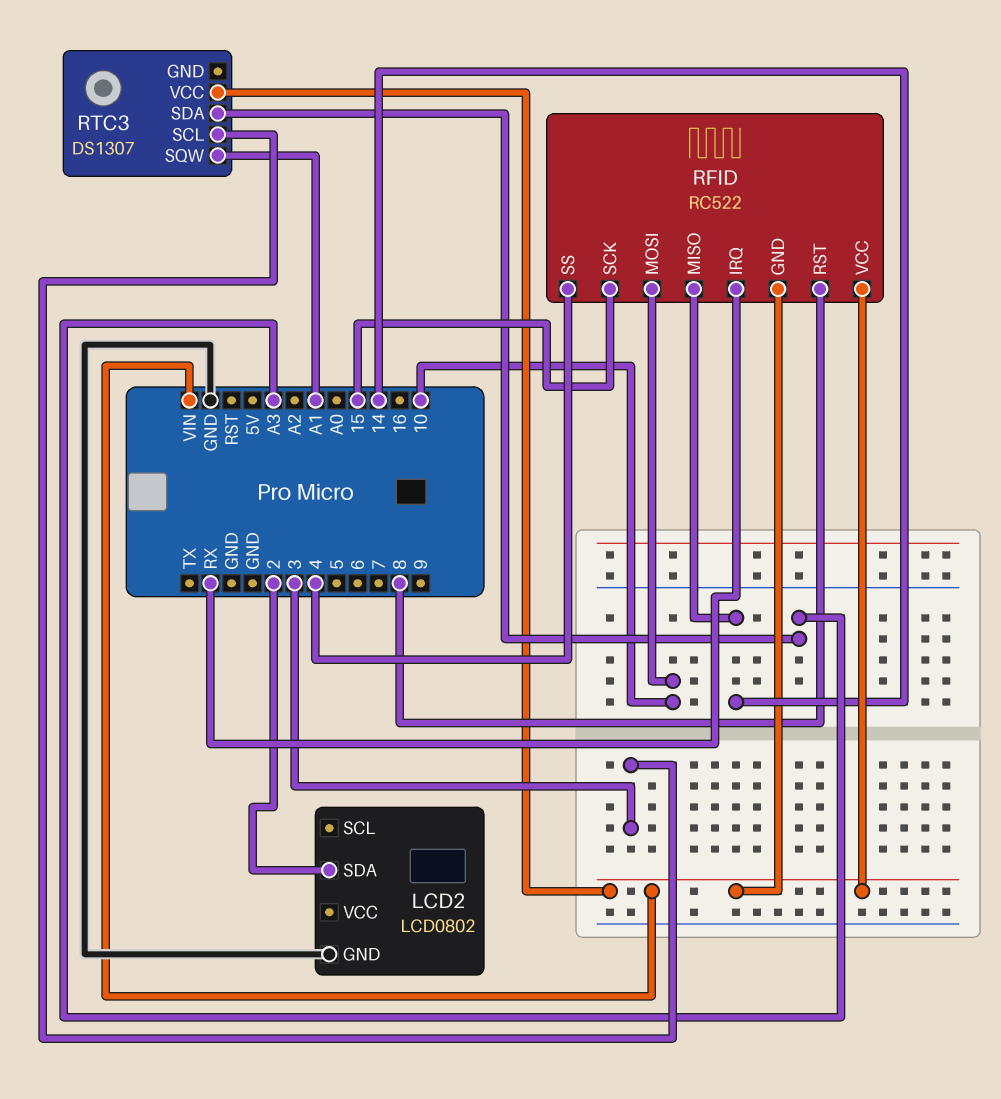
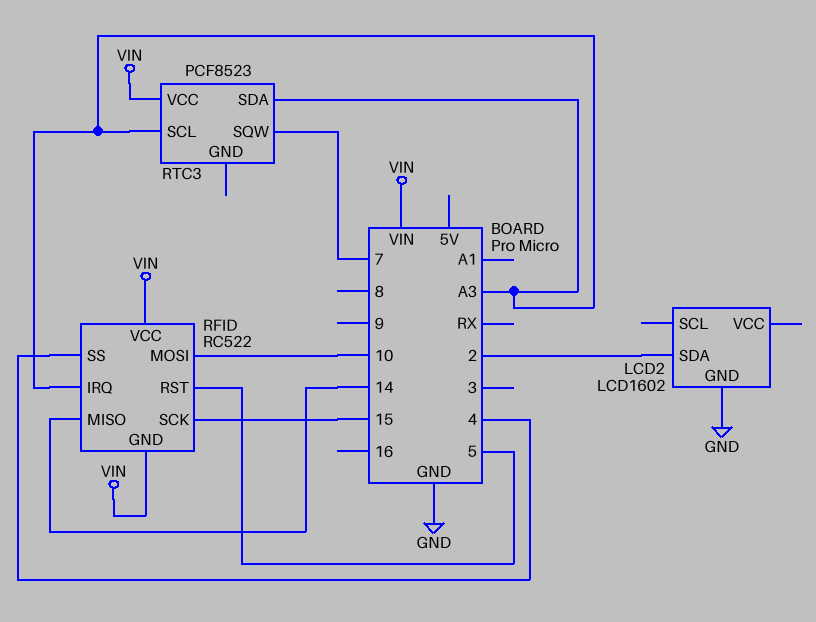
LCD2: LCD0802 -> LCD1602
RFID pin IRQ: RX -> A3
RFID pin RST: 8 -> 5
RTC3: DS1307 -> PCF8523
RTC3 pin SCL: 3 -> A3
RTC3 pin SQW: A1 -> 7

